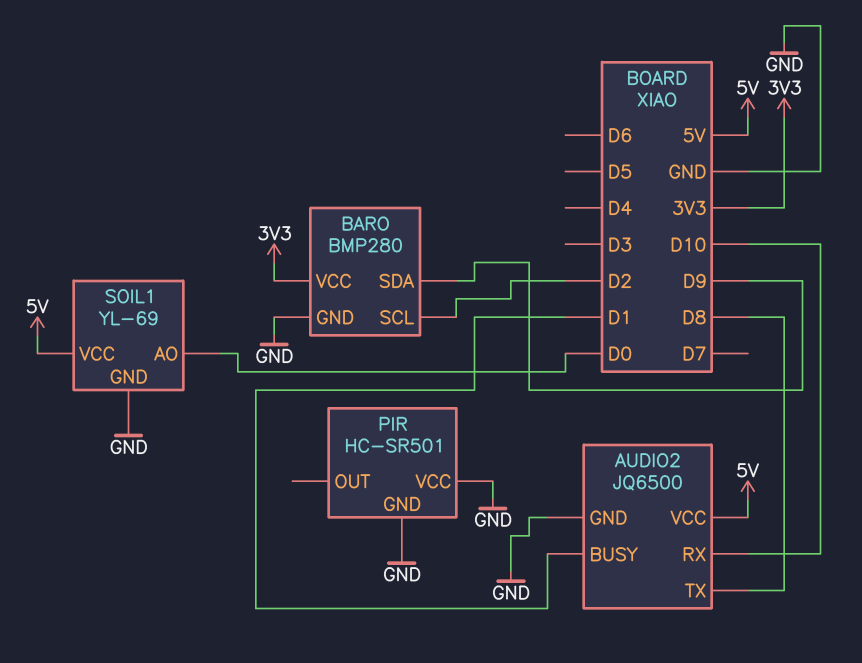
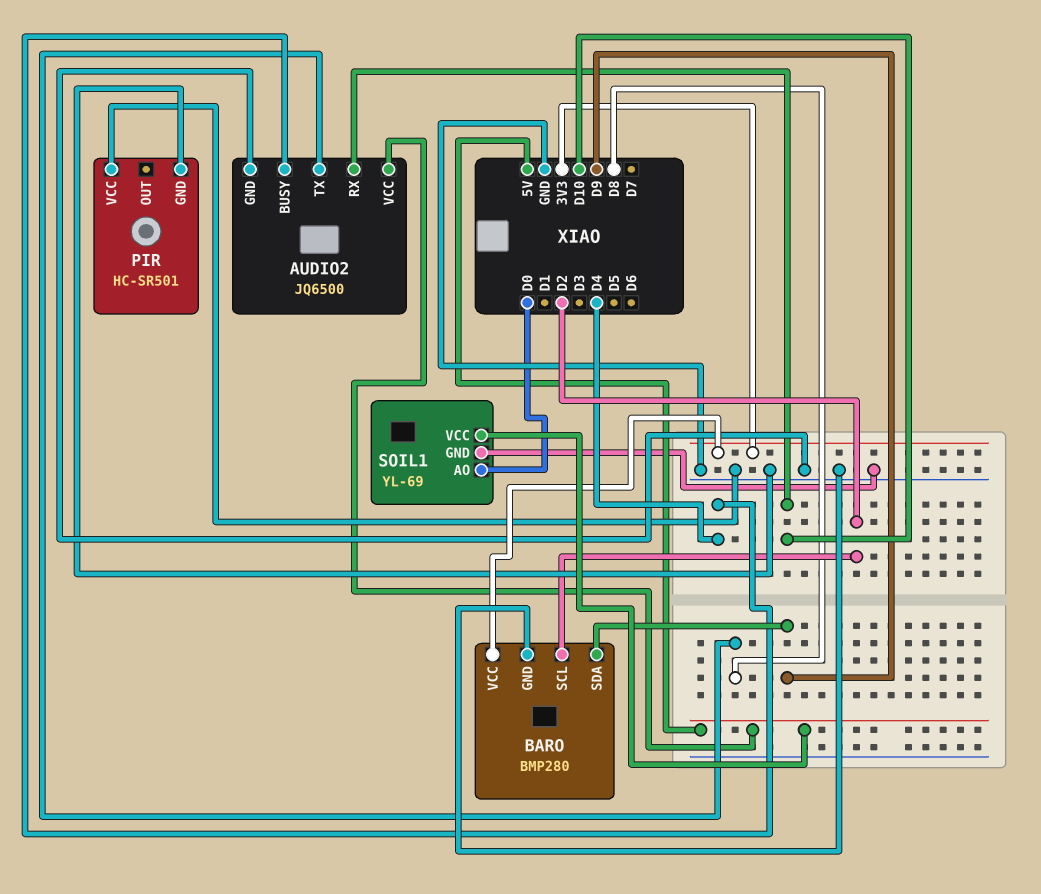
AUDIO2 pin BUSY: D1 -> D4

